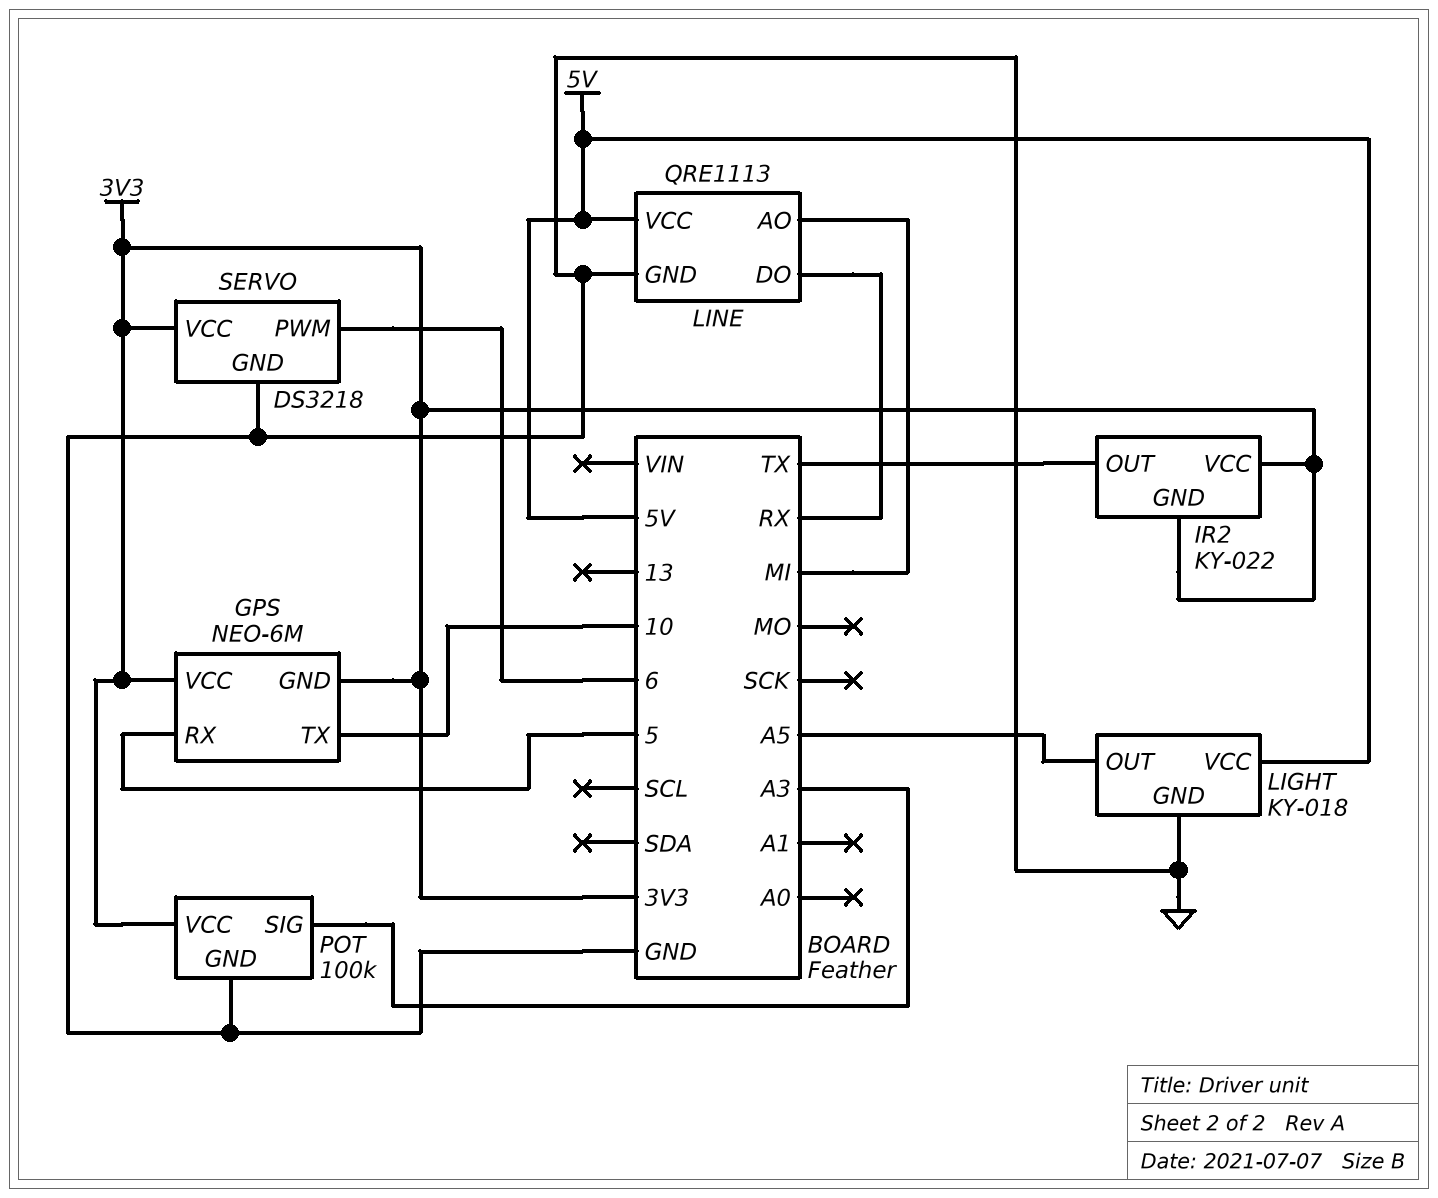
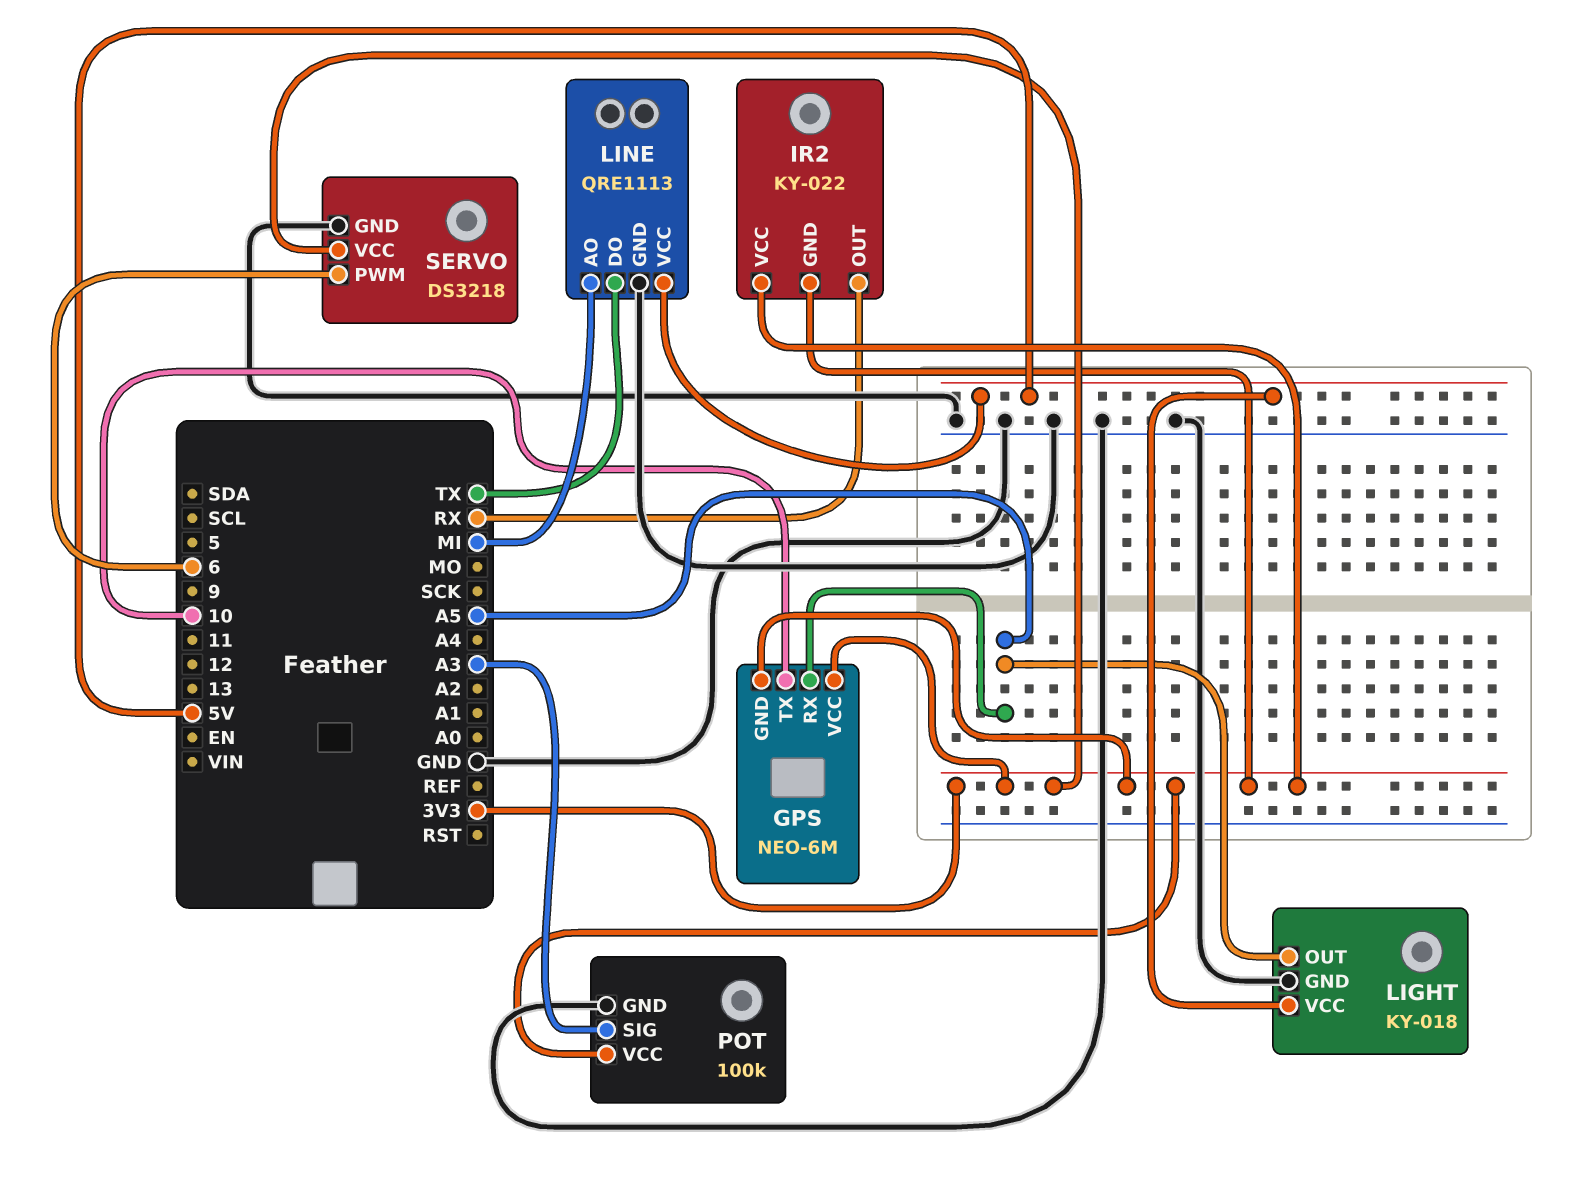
GPS pin RX: 5 -> A5
IR2 pin OUT: TX -> RX
LINE pin DO: RX -> TX

